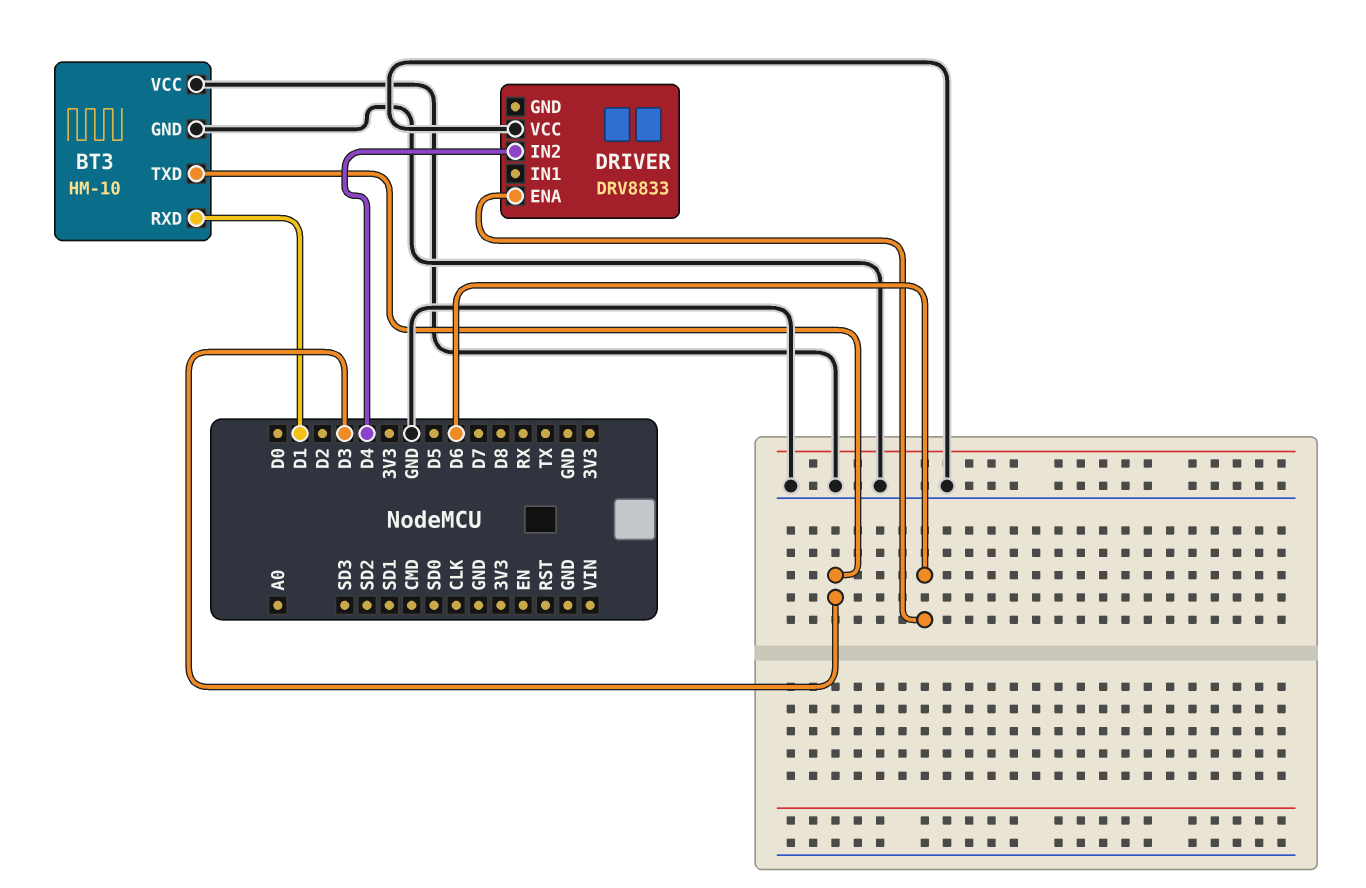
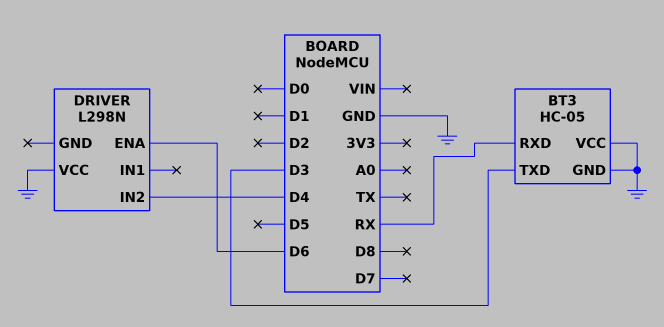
BT3: HM-10 -> HC-05
BT3 pin RXD: D1 -> RX
DRIVER: DRV8833 -> L298N

